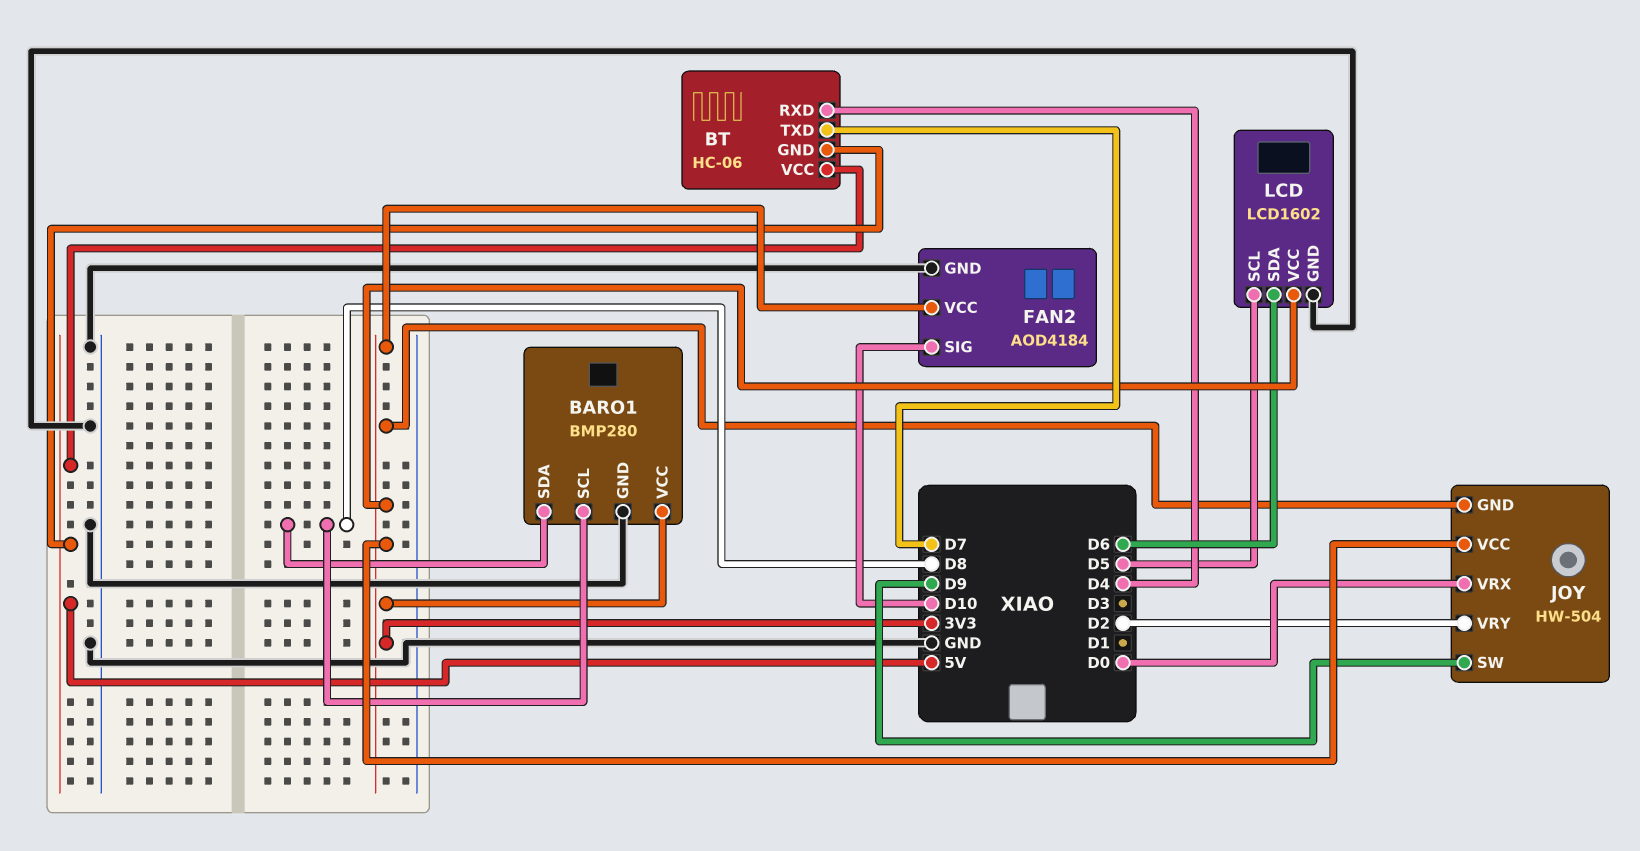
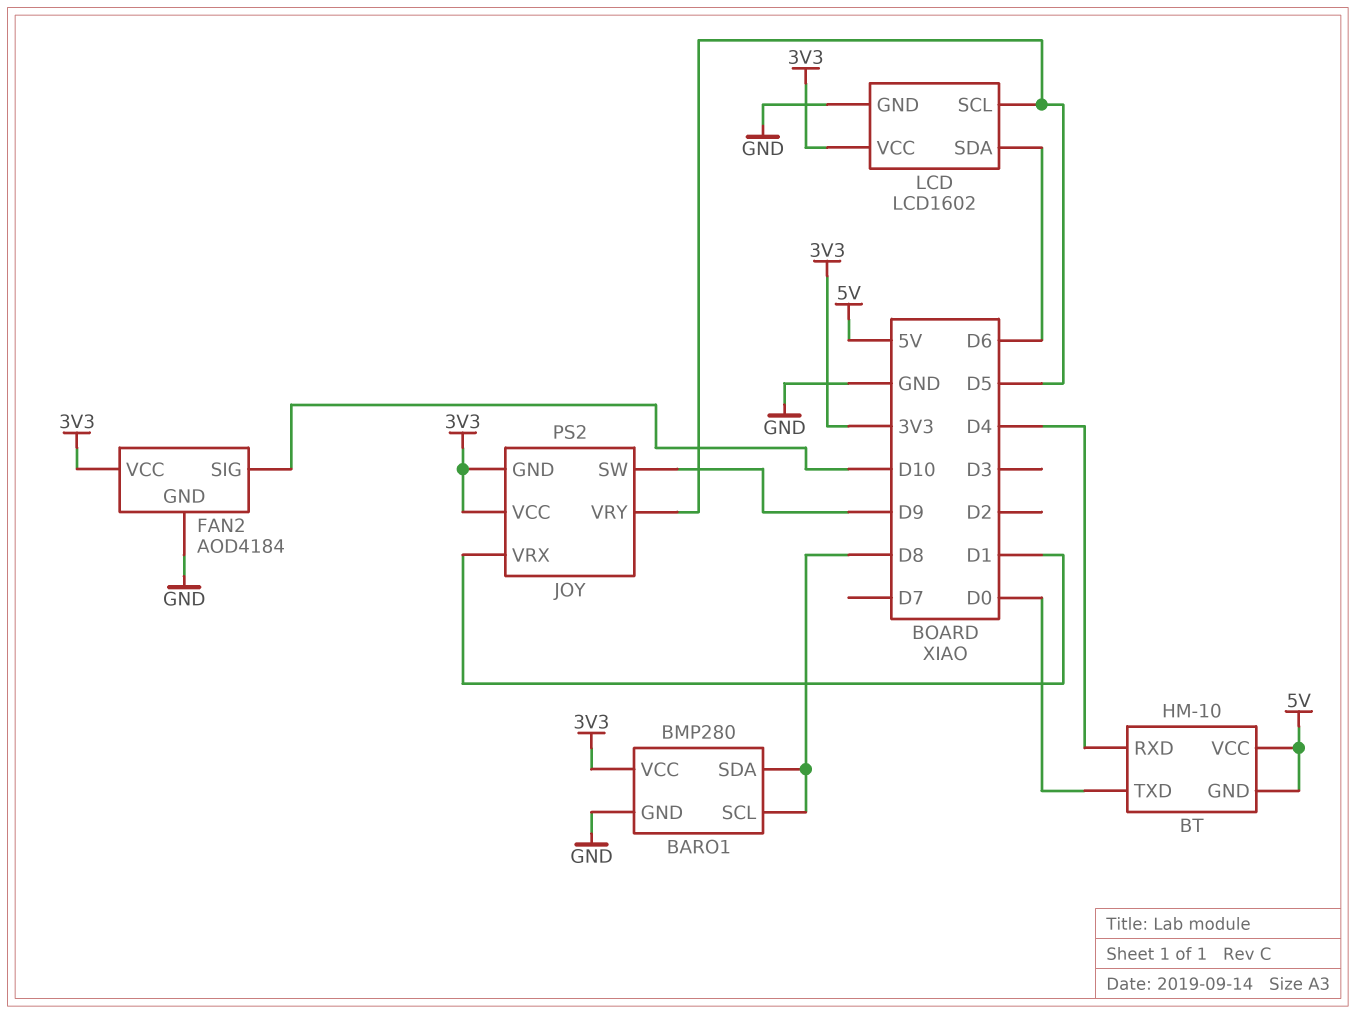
BT: HC-06 -> HM-10
BT pin TXD: D7 -> D0
JOY: HW-504 -> PS2
JOY pin VRX: D0 -> D1
JOY pin VRY: D2 -> D5

